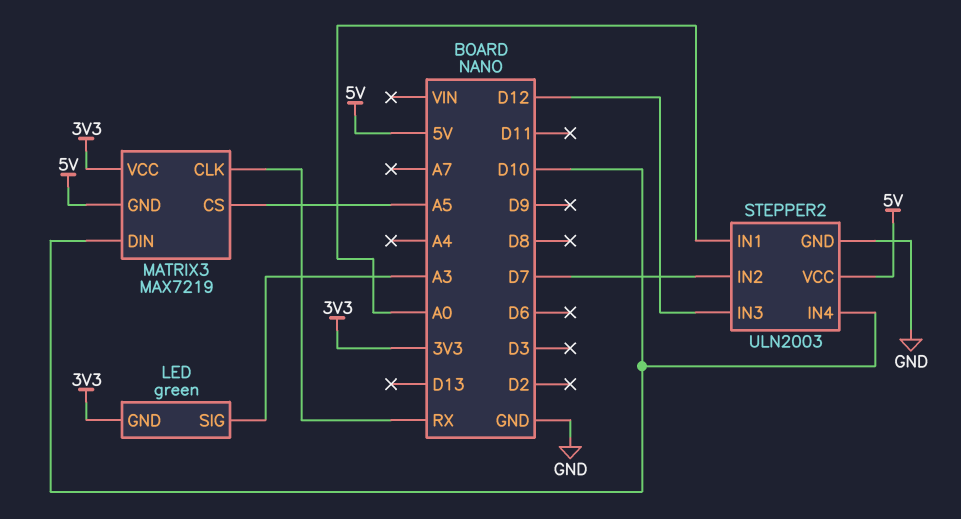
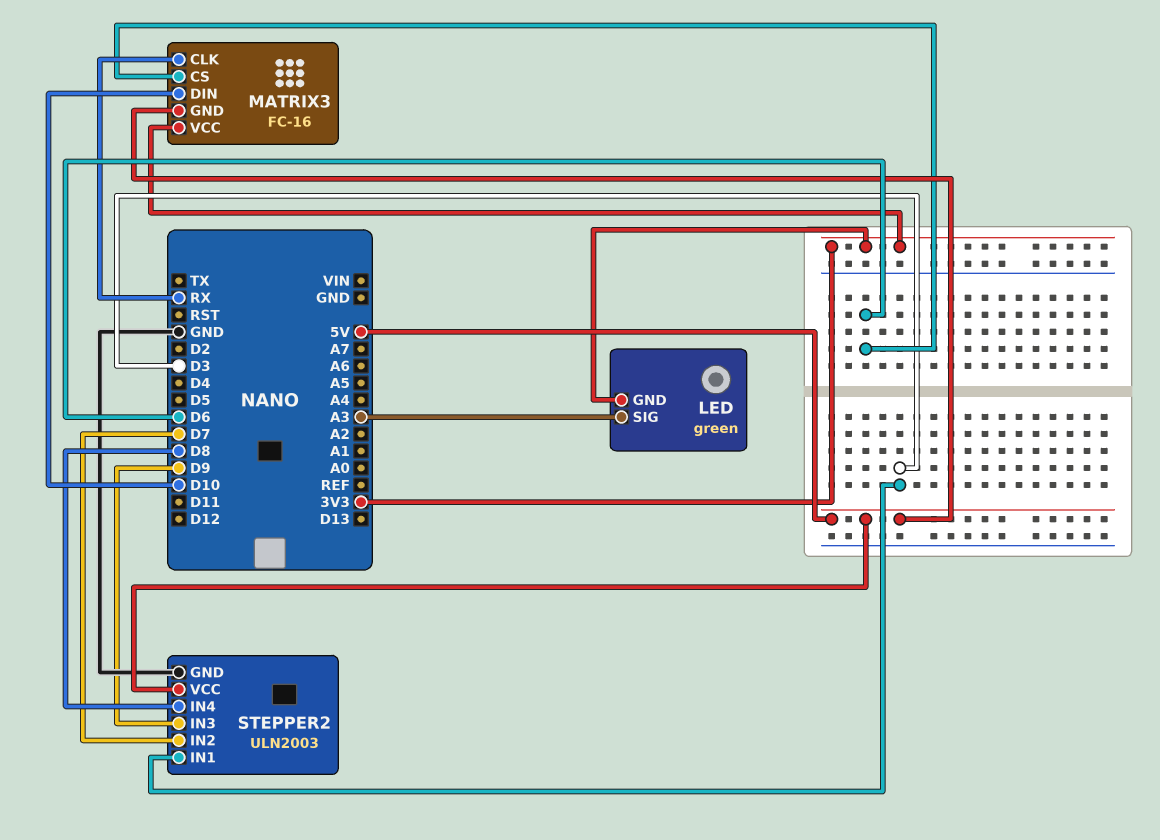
MATRIX3: MAX7219 -> FC-16
MATRIX3 pin CS: A5 -> D6
STEPPER2 pin IN1: A0 -> D3
STEPPER2 pin IN3: D12 -> D9
STEPPER2 pin IN4: D10 -> D8

